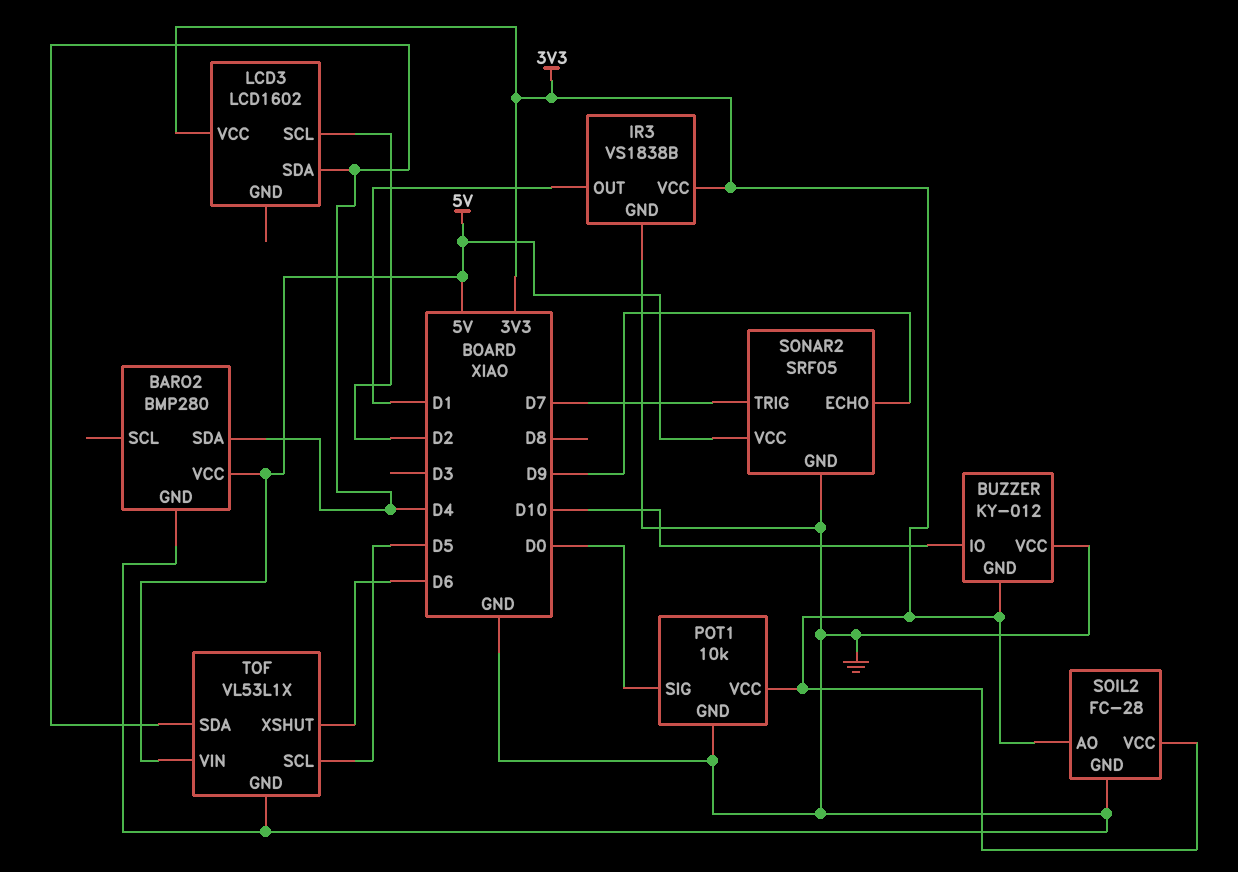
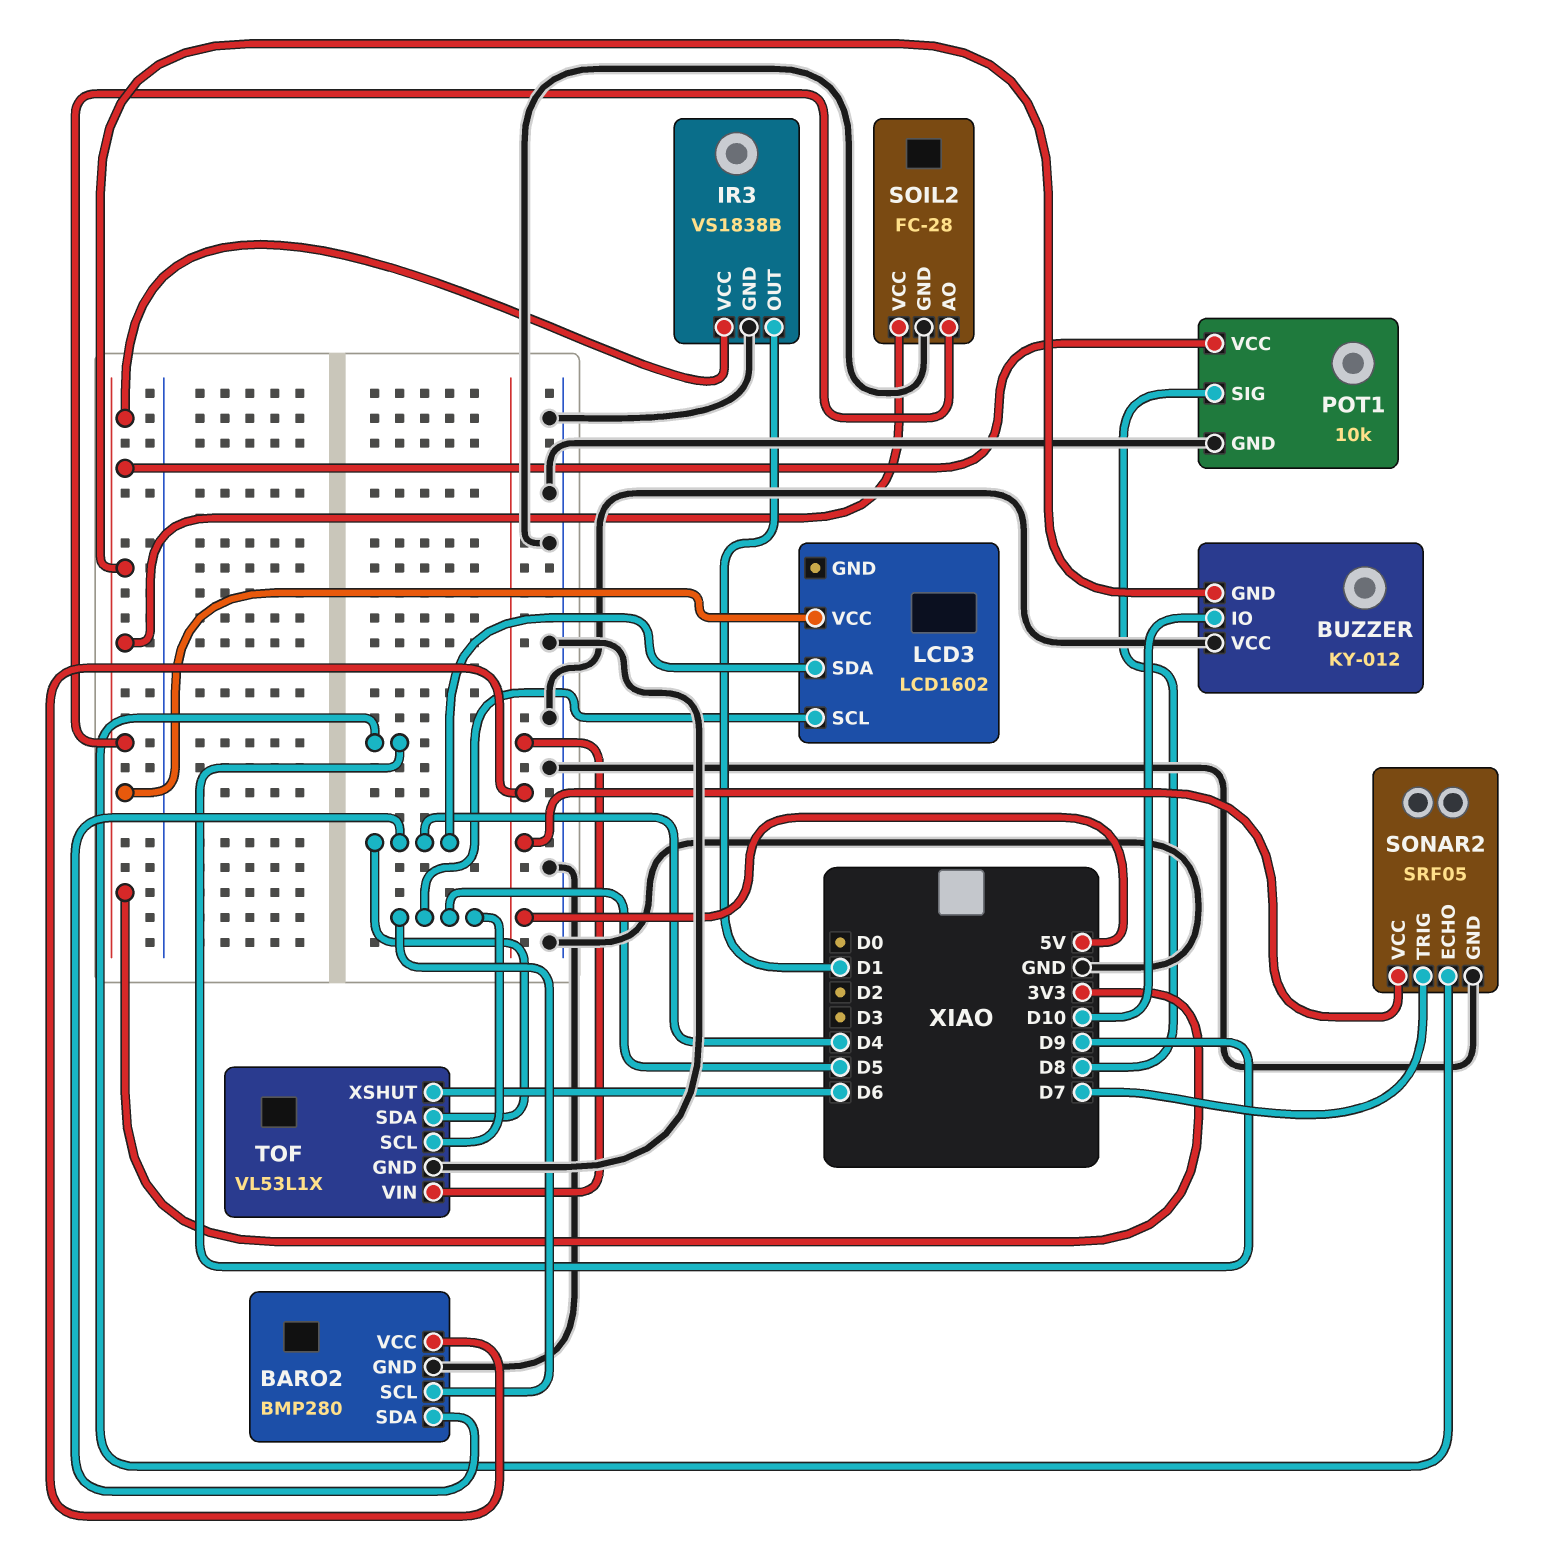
BARO2 pin SCL: none -> D5
LCD3 pin SCL: D2 -> D5
POT1 pin SIG: D0 -> D8

